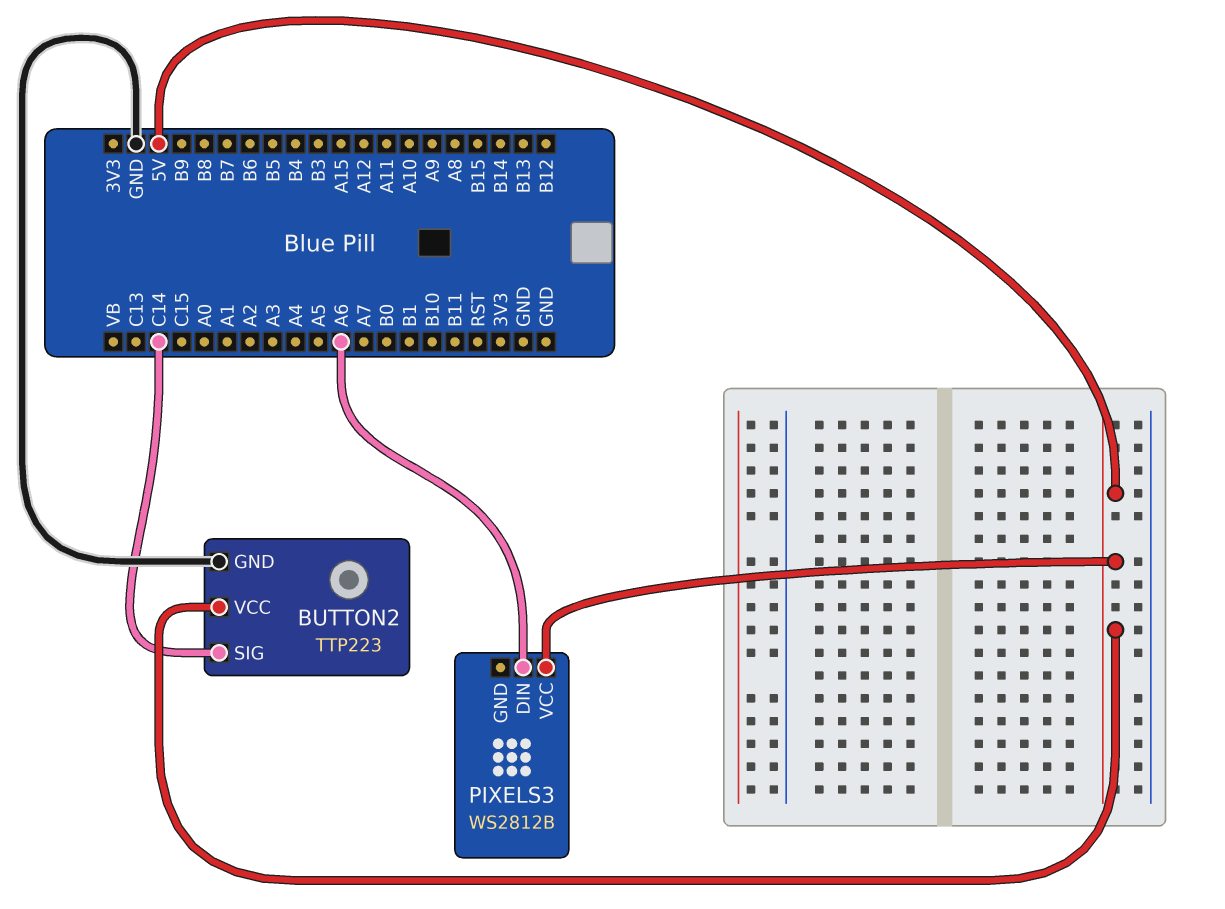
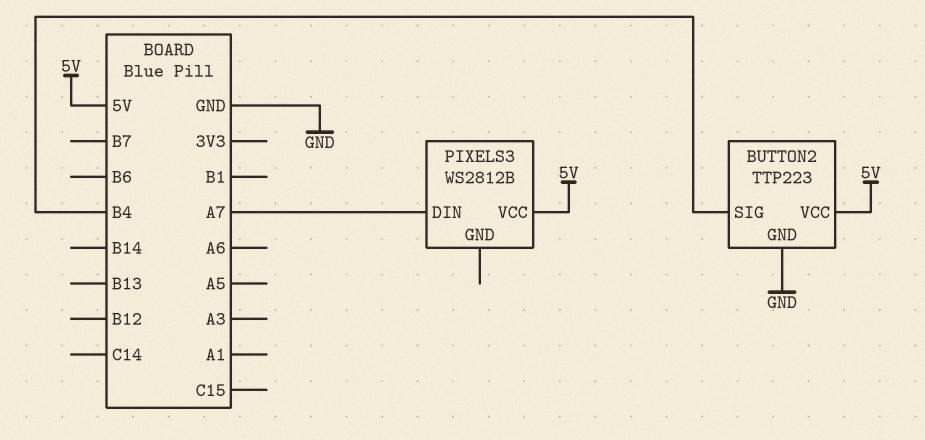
BUTTON2 pin SIG: C14 -> B4
PIXELS3 pin DIN: A6 -> A7

